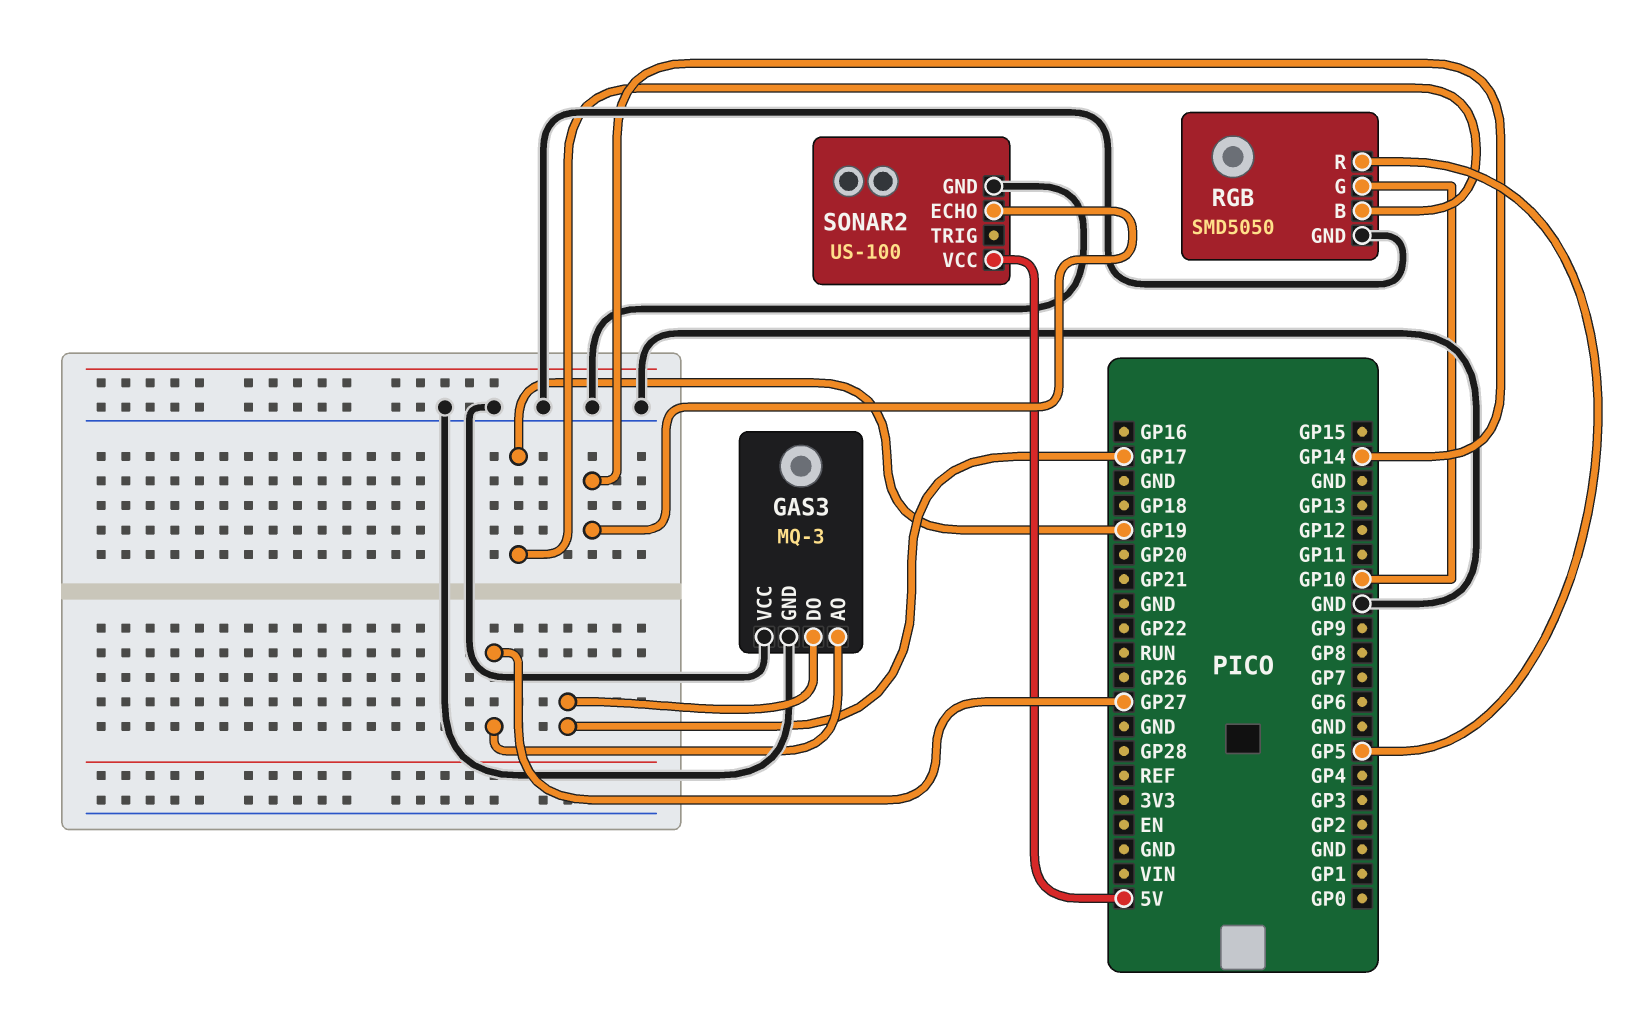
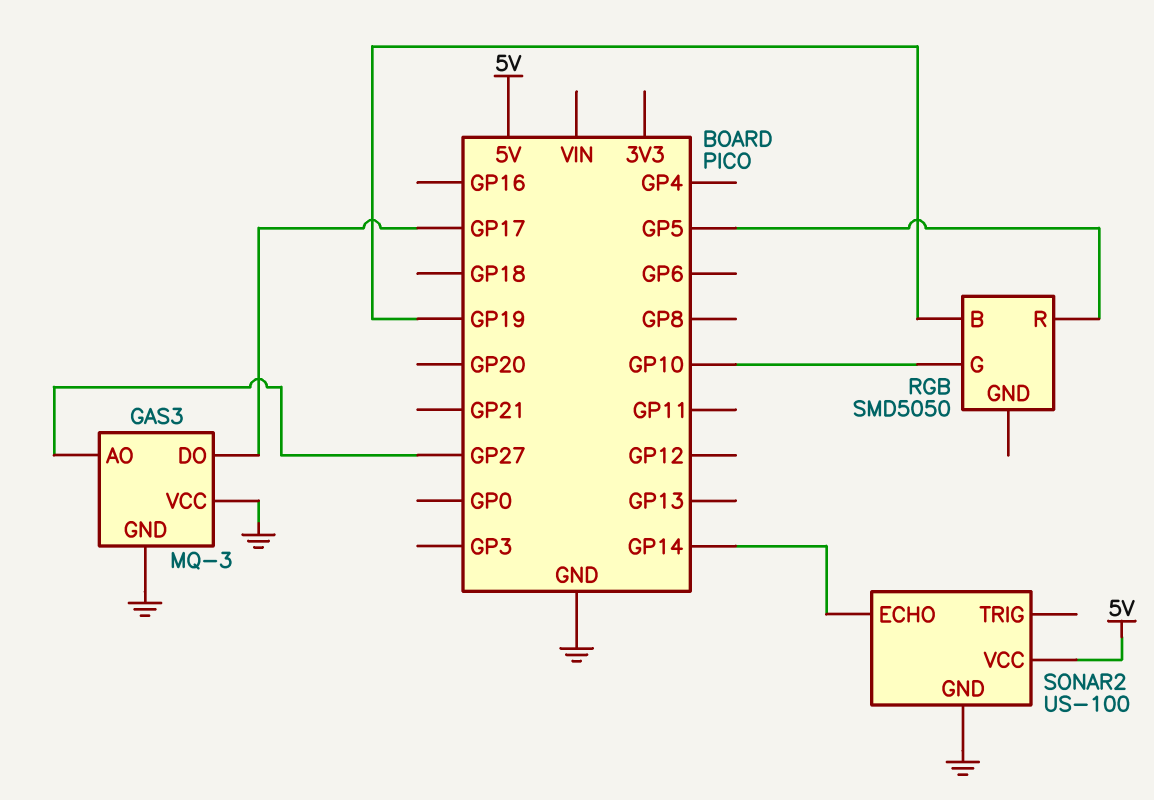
RGB pin GND: GND -> none

